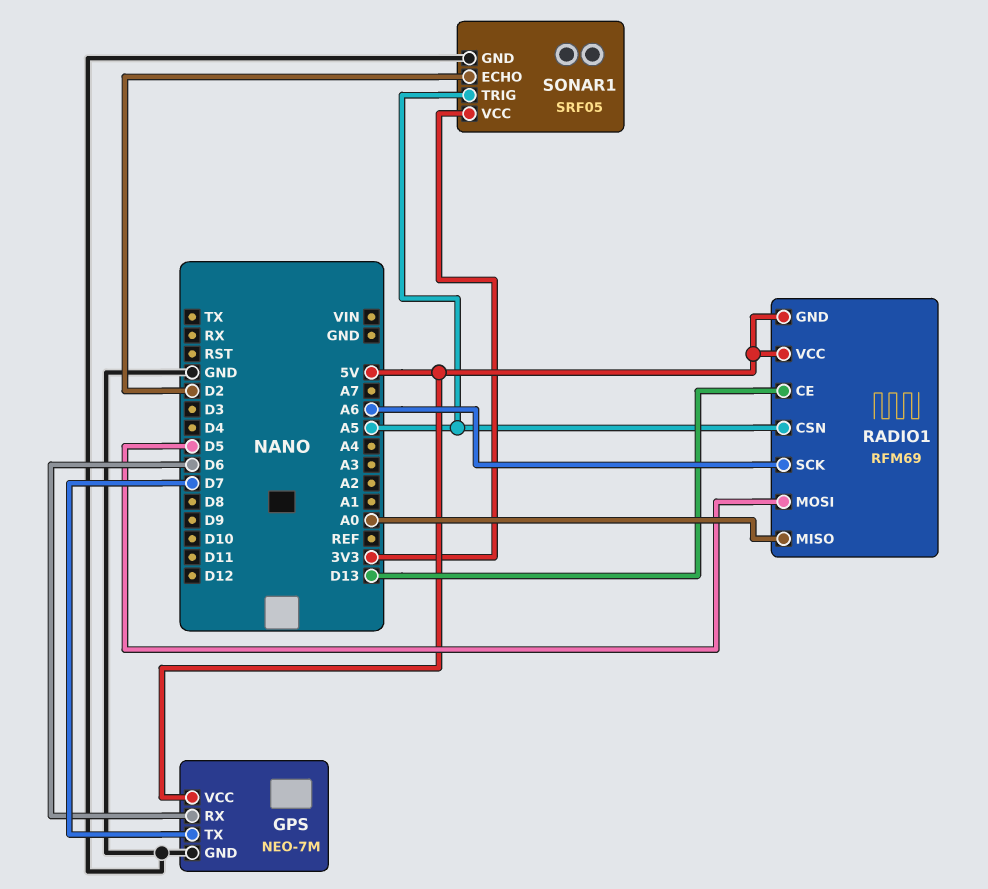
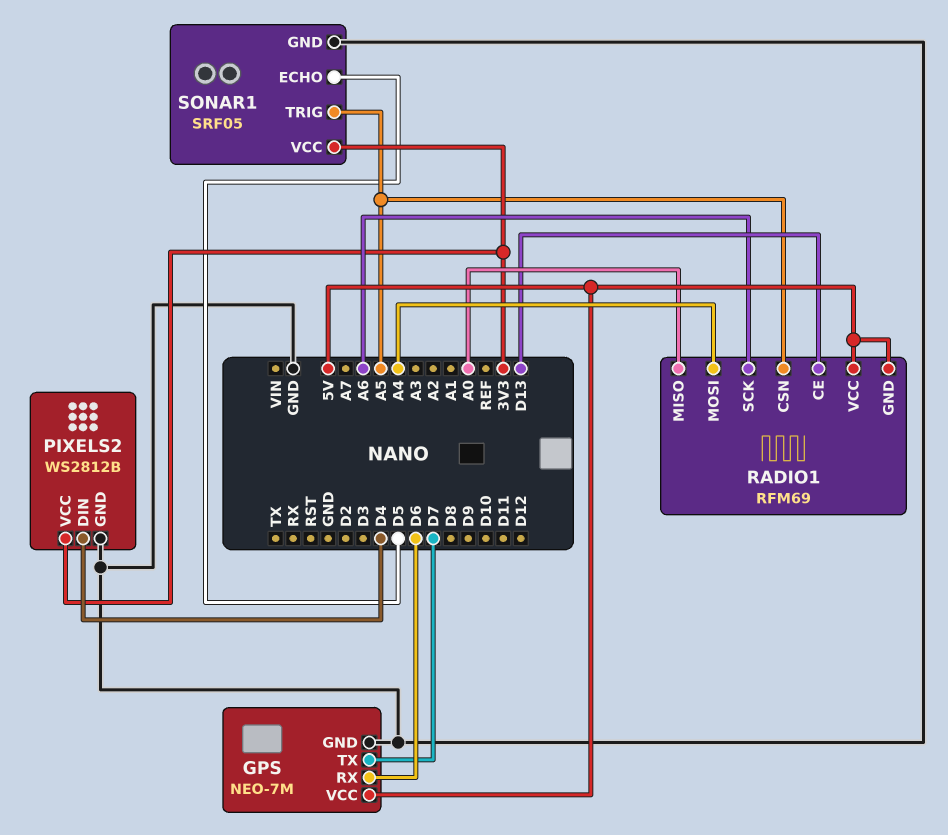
PIXELS2: none -> WS2812B
PIXELS2 pin DIN: none -> D4
PIXELS2 pin GND: none -> GND
PIXELS2 pin VCC: none -> 3V3
RADIO1 pin MOSI: D5 -> A4
SONAR1 pin ECHO: D2 -> D5

